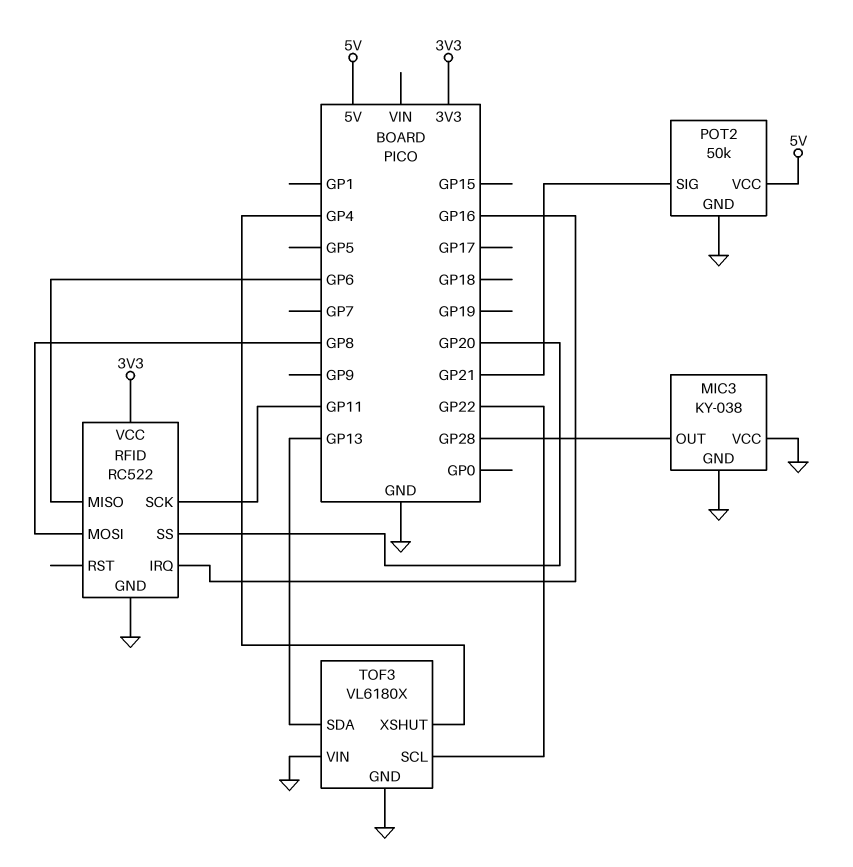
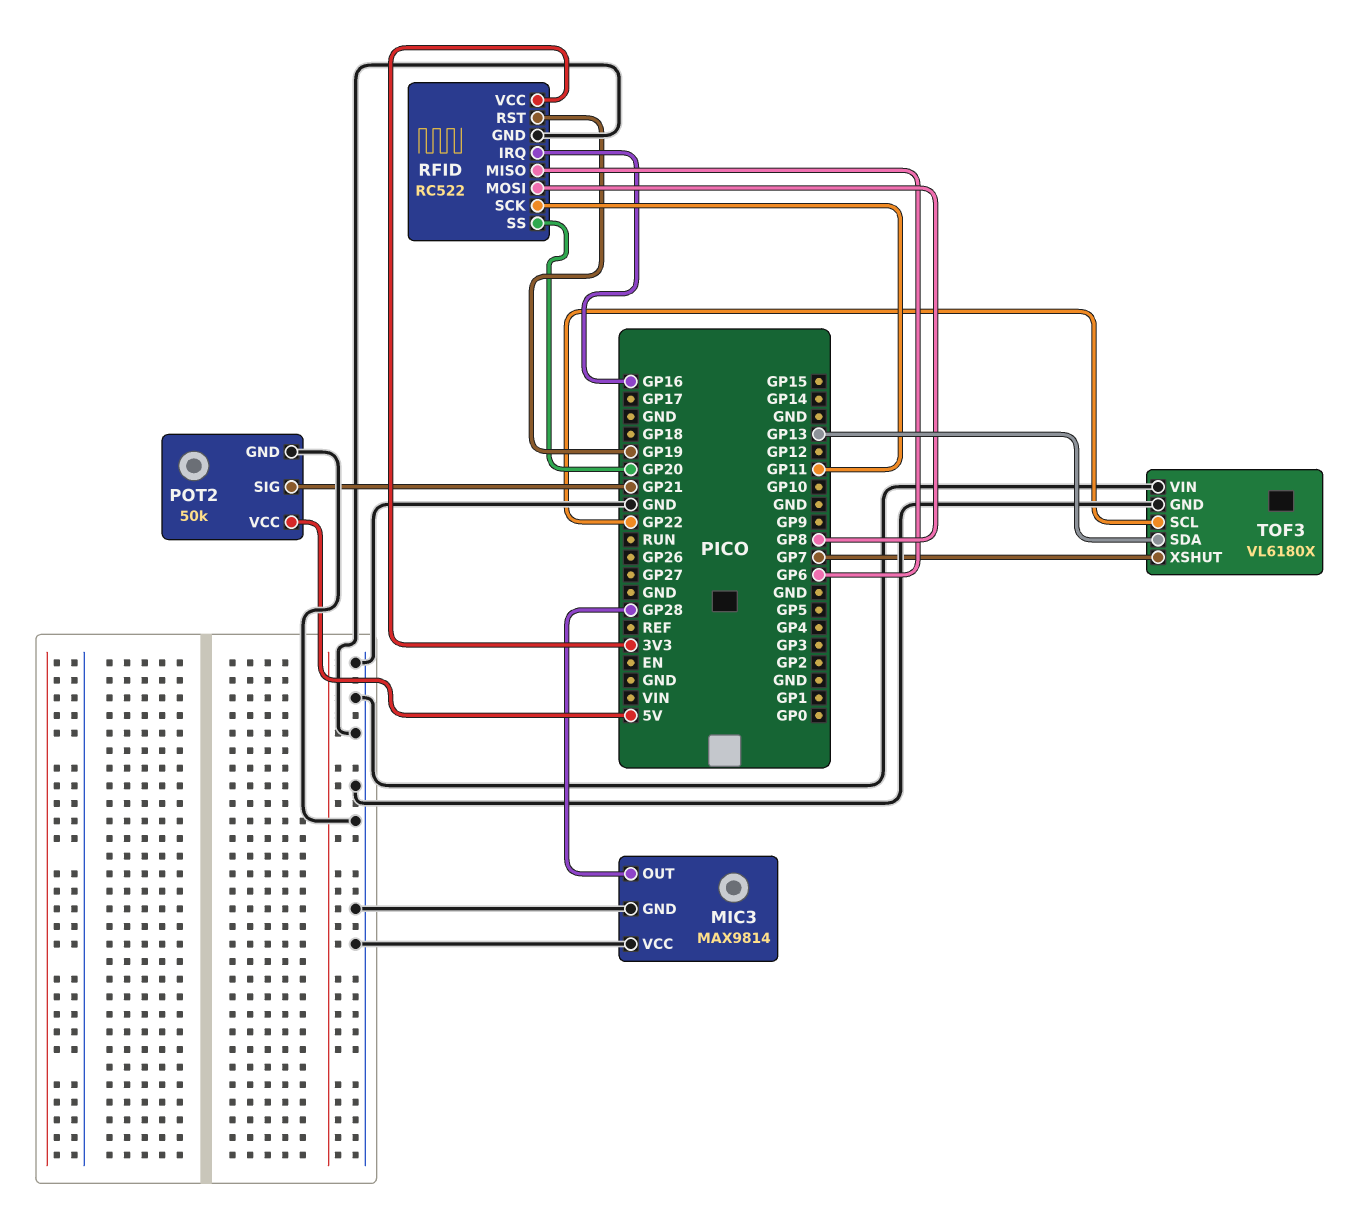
MIC3: KY-038 -> MAX9814
RFID pin RST: none -> GP19
TOF3 pin XSHUT: GP4 -> GP7

